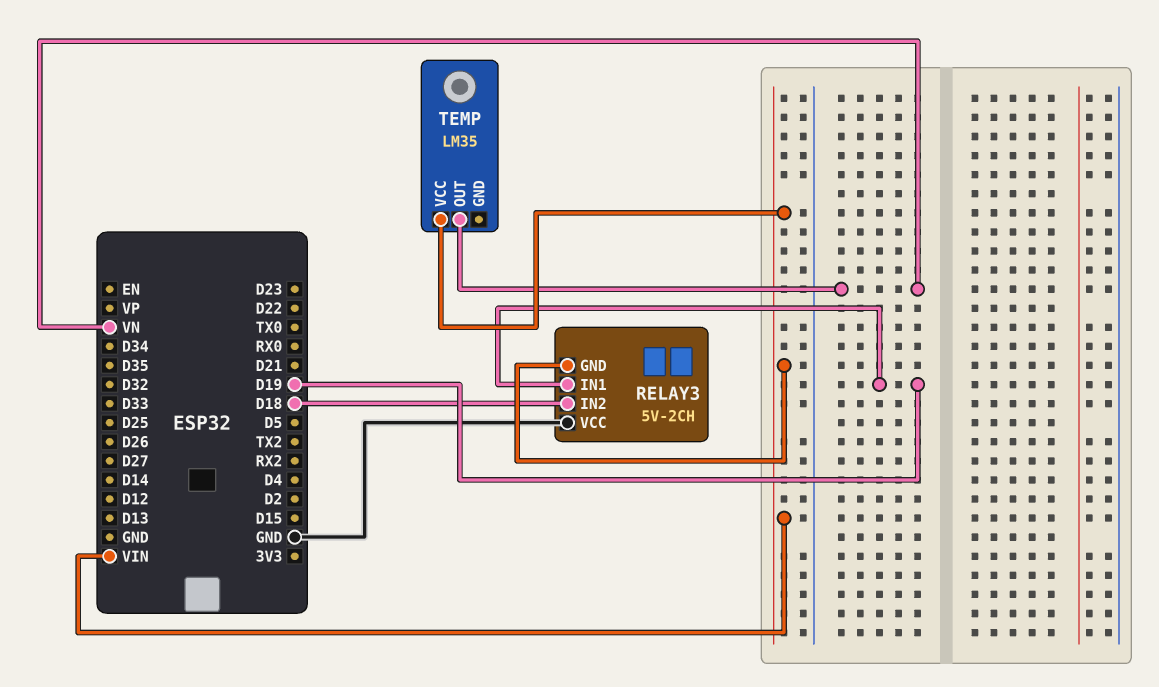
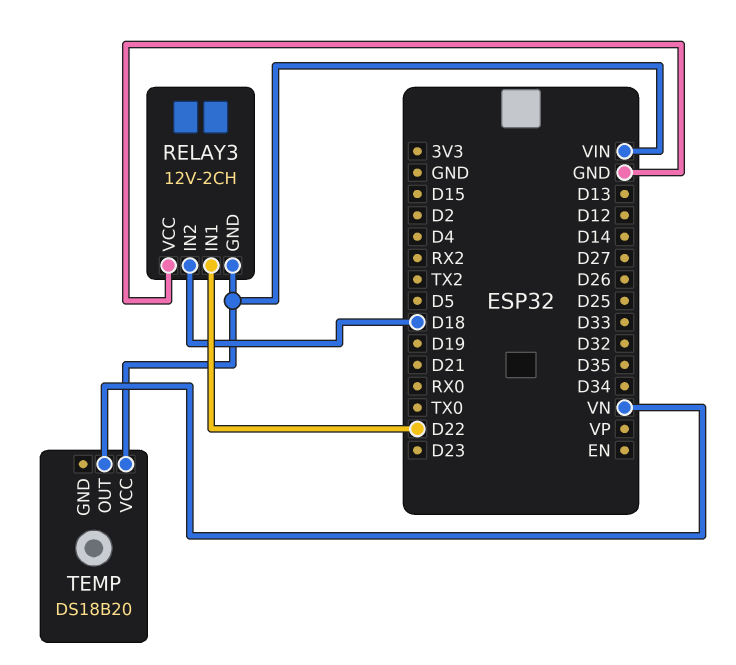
RELAY3: 5V-2CH -> 12V-2CH
RELAY3 pin IN1: D19 -> D22
TEMP: LM35 -> DS18B20

